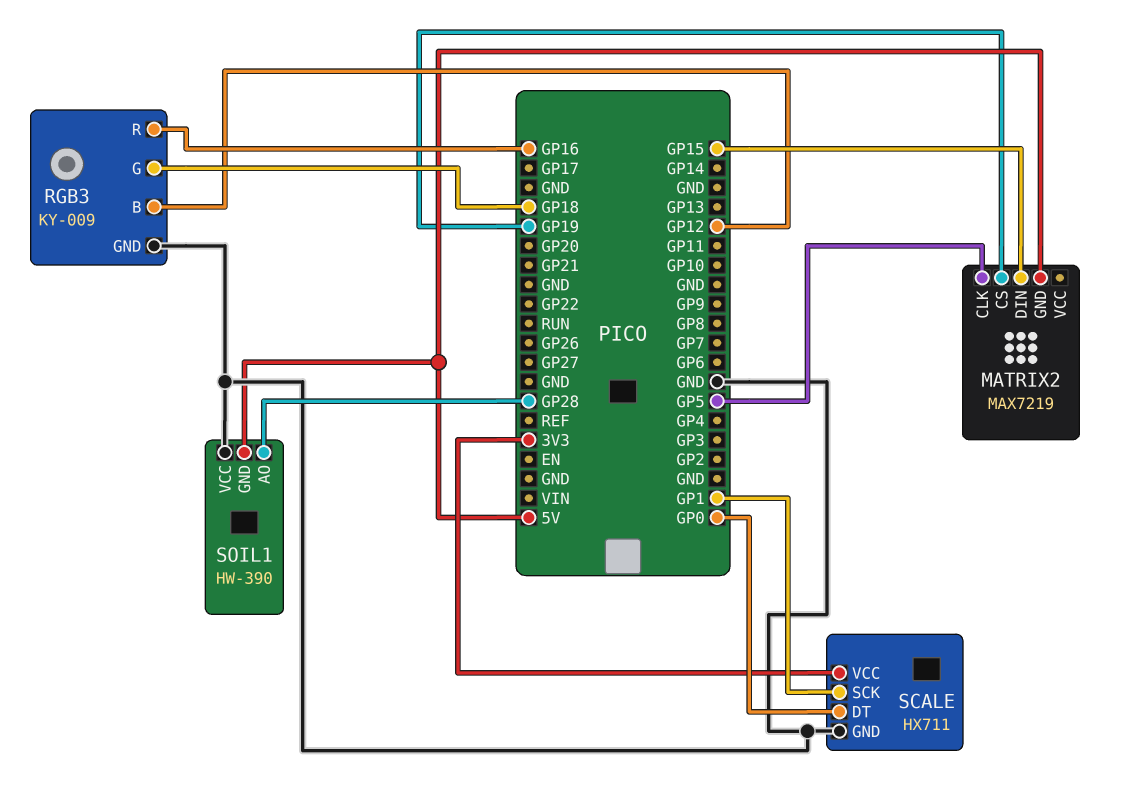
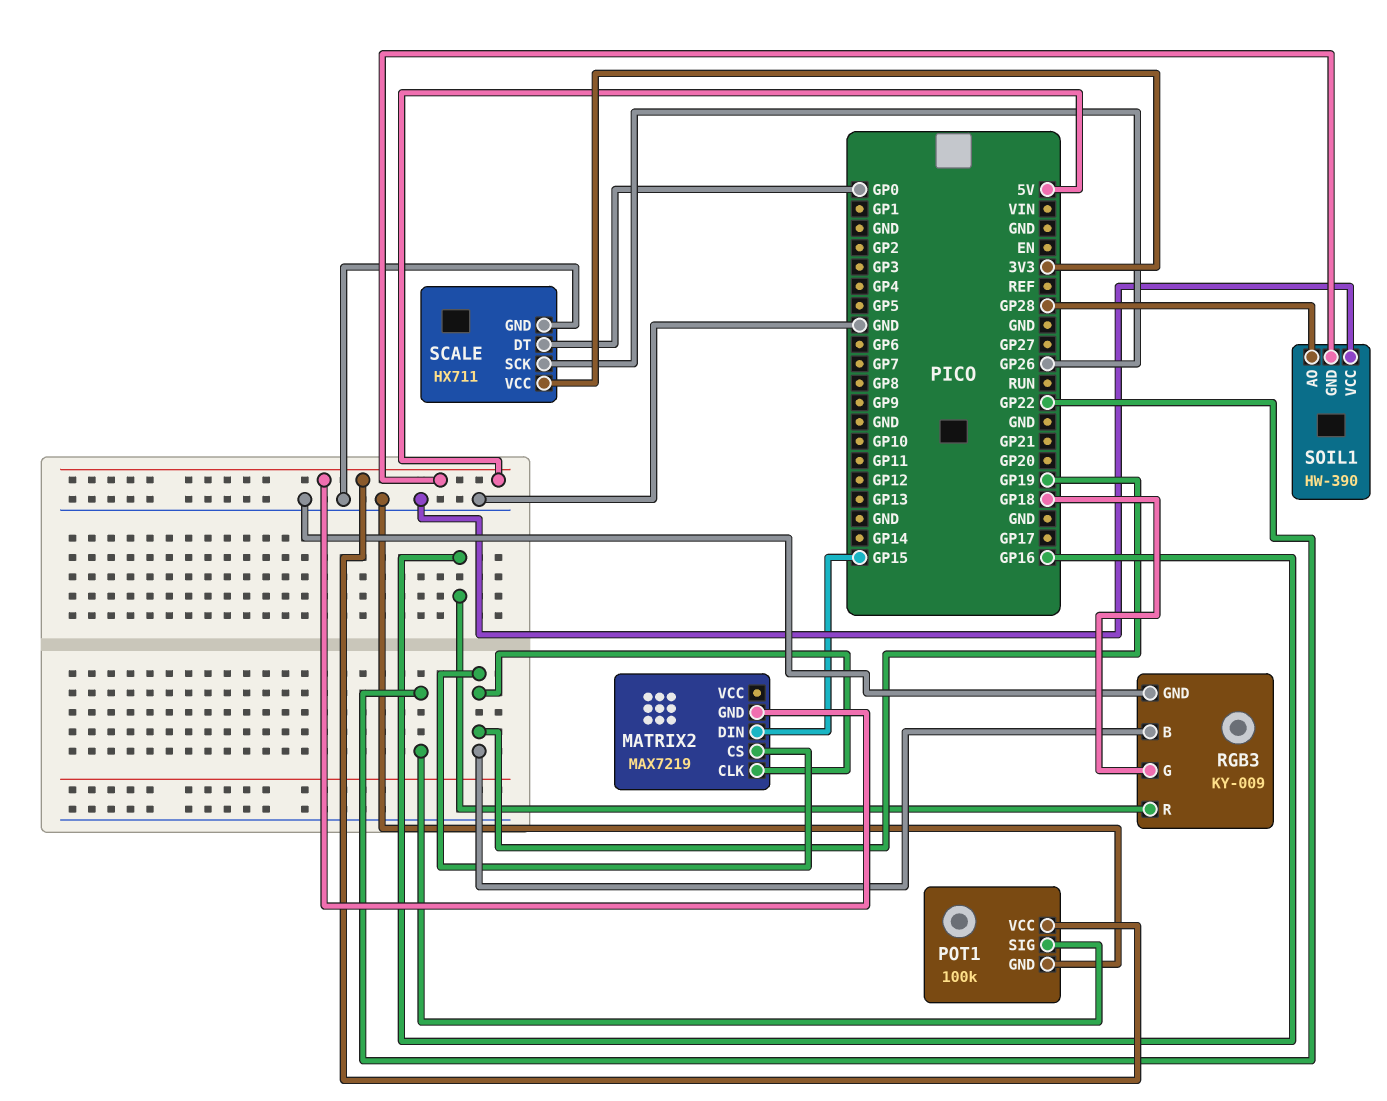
MATRIX2 pin CLK: GP5 -> GP19
POT1: none -> 100k
POT1 pin GND: none -> GND
POT1 pin SIG: none -> GP22
POT1 pin VCC: none -> 5V
RGB3 pin B: GP12 -> GP19
SCALE pin SCK: GP1 -> GP26

